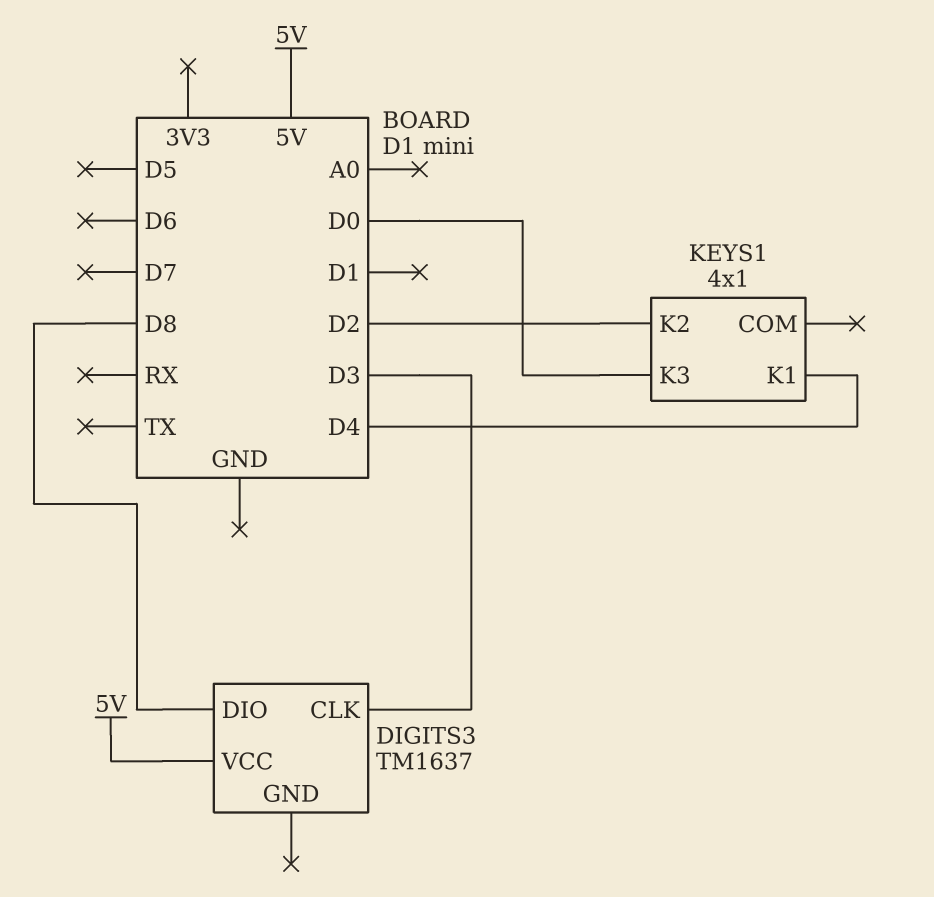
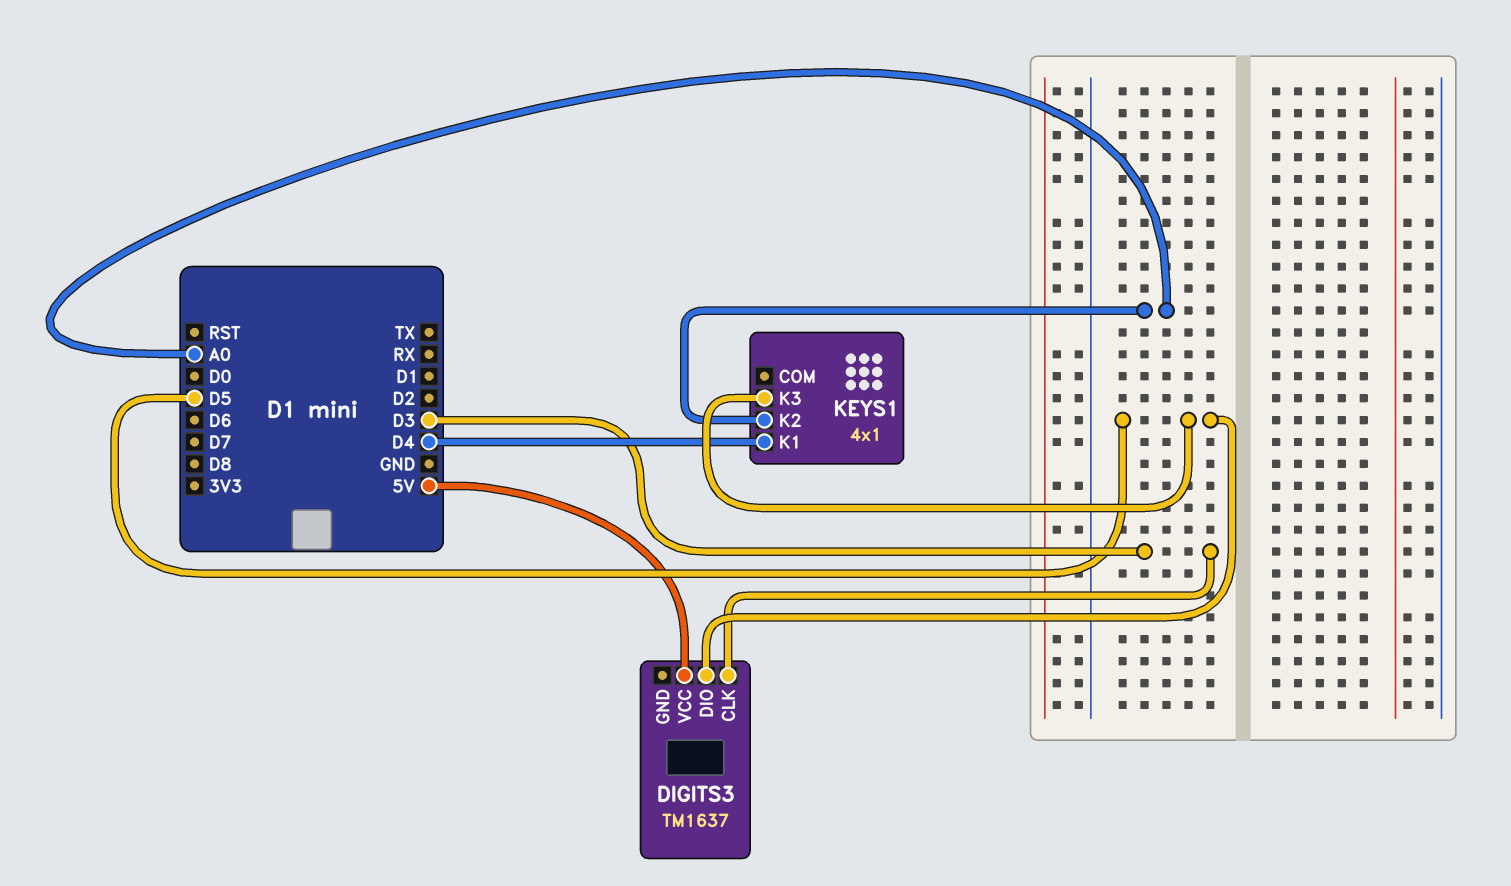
DIGITS3 pin DIO: D8 -> D5
KEYS1 pin K2: D2 -> A0
KEYS1 pin K3: D0 -> D5

